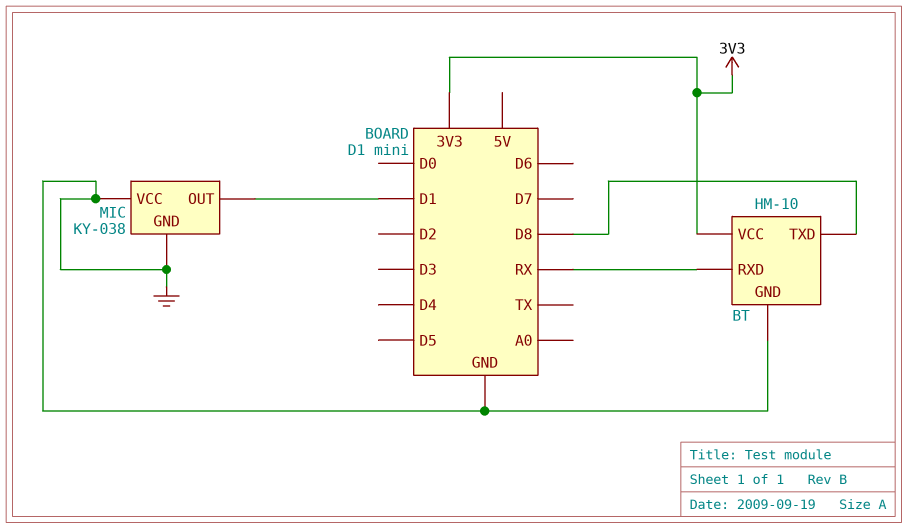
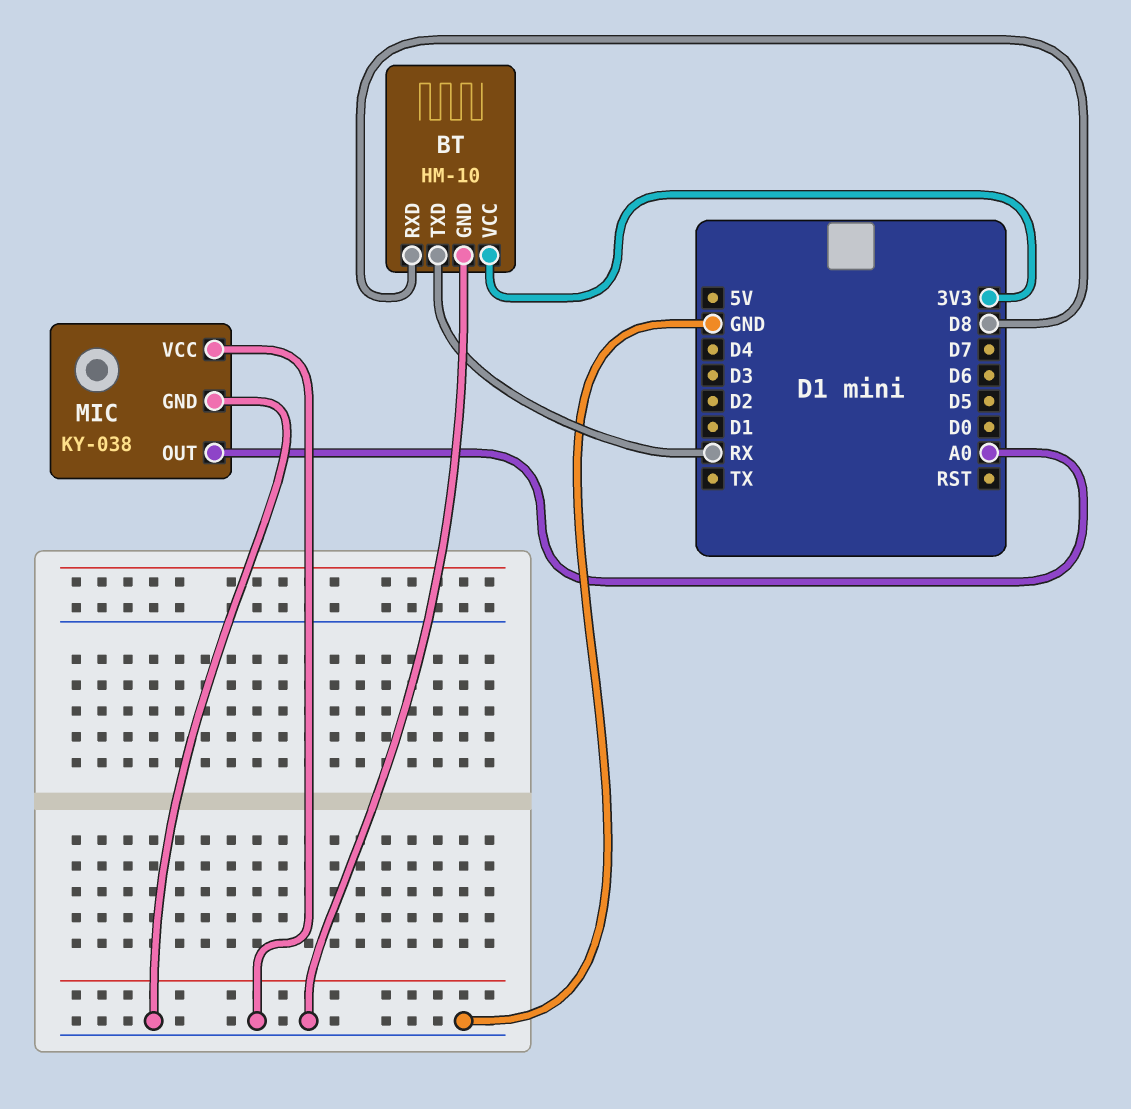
BT pin RXD: RX -> D8
BT pin TXD: D8 -> RX
MIC pin OUT: D1 -> A0

